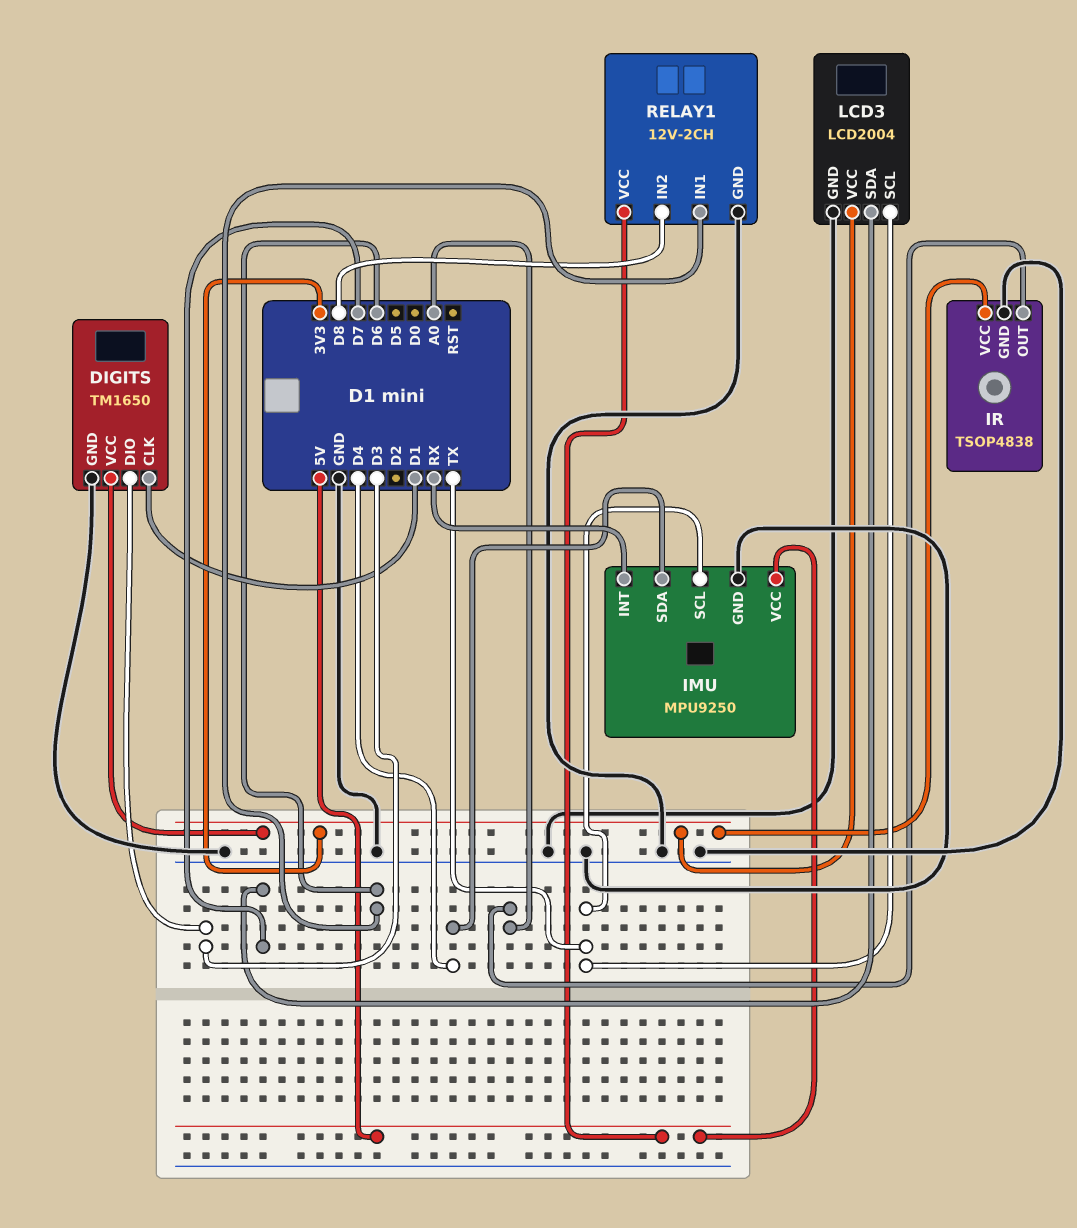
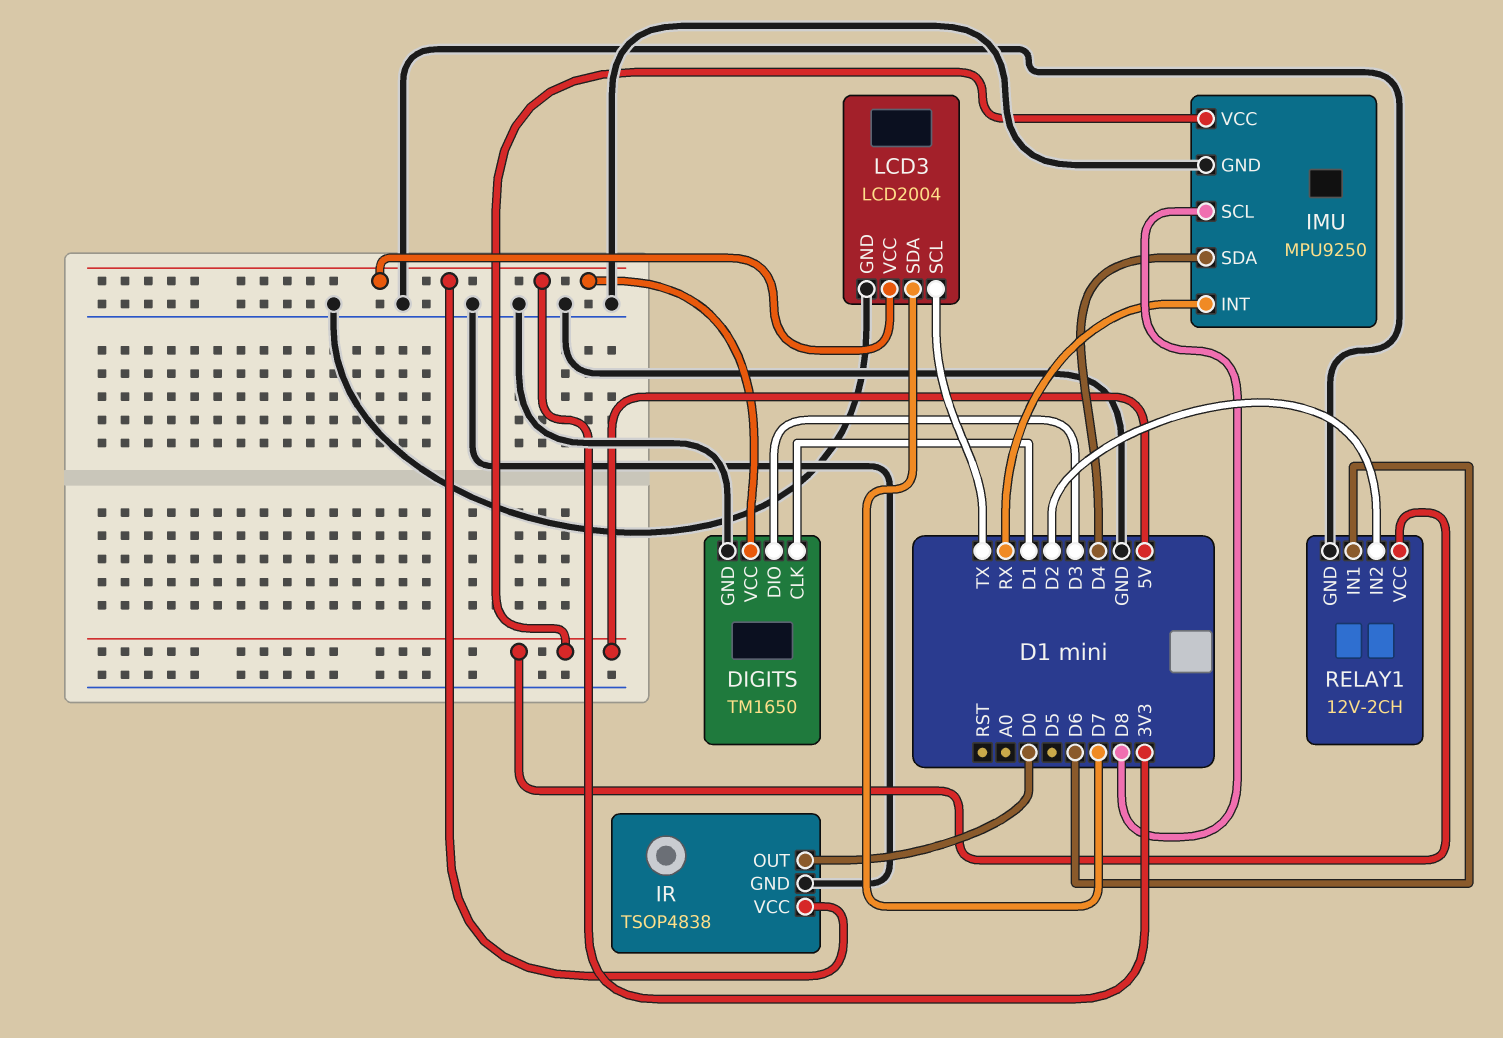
IMU pin SCL: TX -> D8
IR pin OUT: A0 -> D0
RELAY1 pin IN2: D8 -> D2

